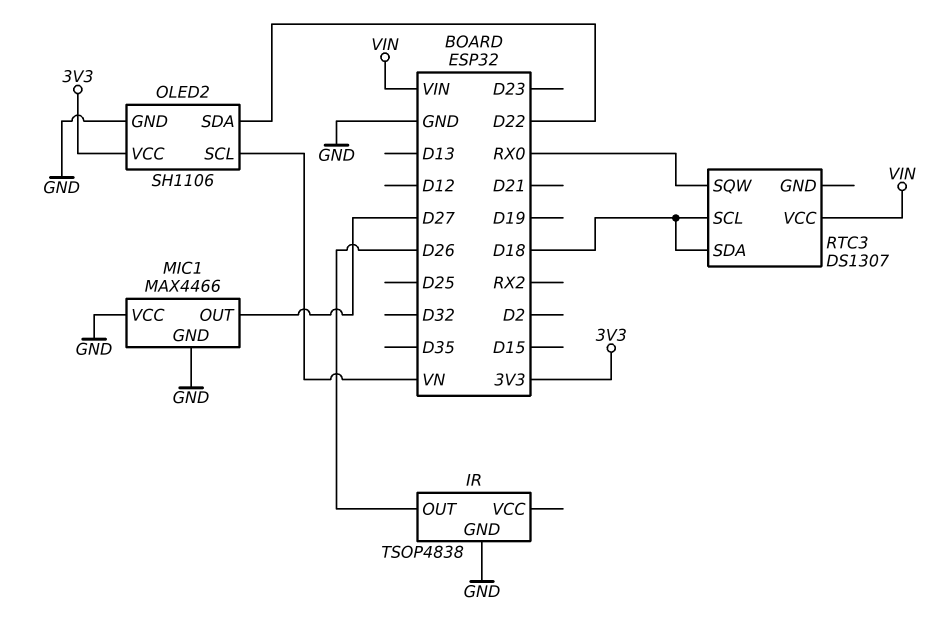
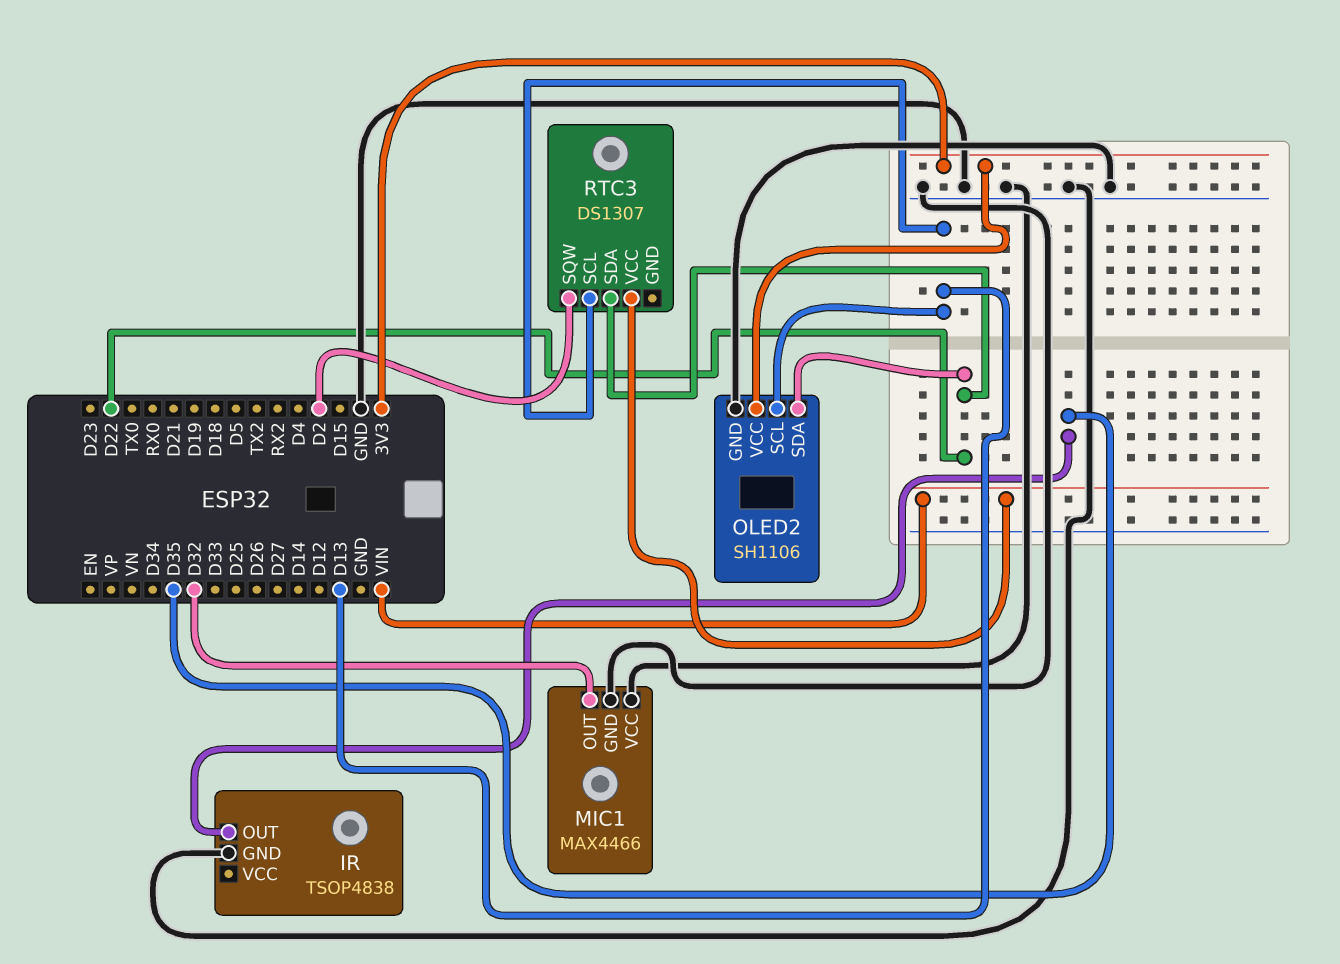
IR pin OUT: D26 -> D35
MIC1 pin OUT: D27 -> D32
OLED2 pin SCL: VN -> D13
RTC3 pin SCL: D18 -> D13
RTC3 pin SDA: D18 -> D22
RTC3 pin SQW: RX0 -> D2

